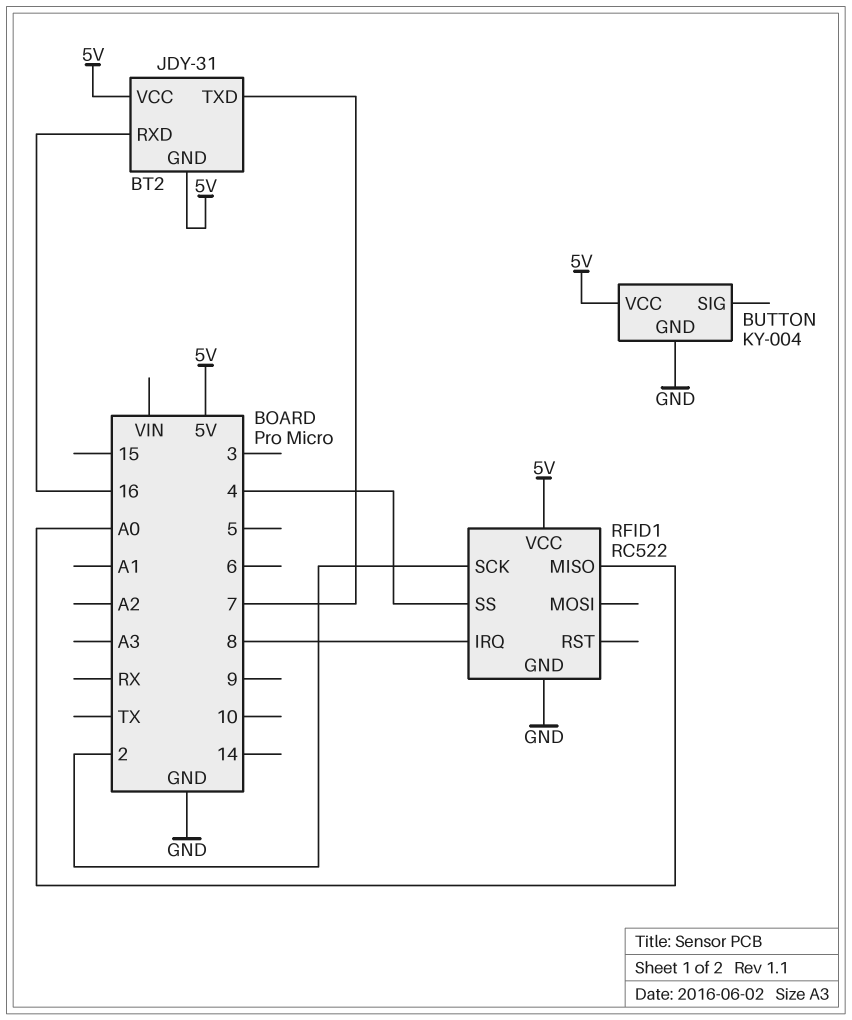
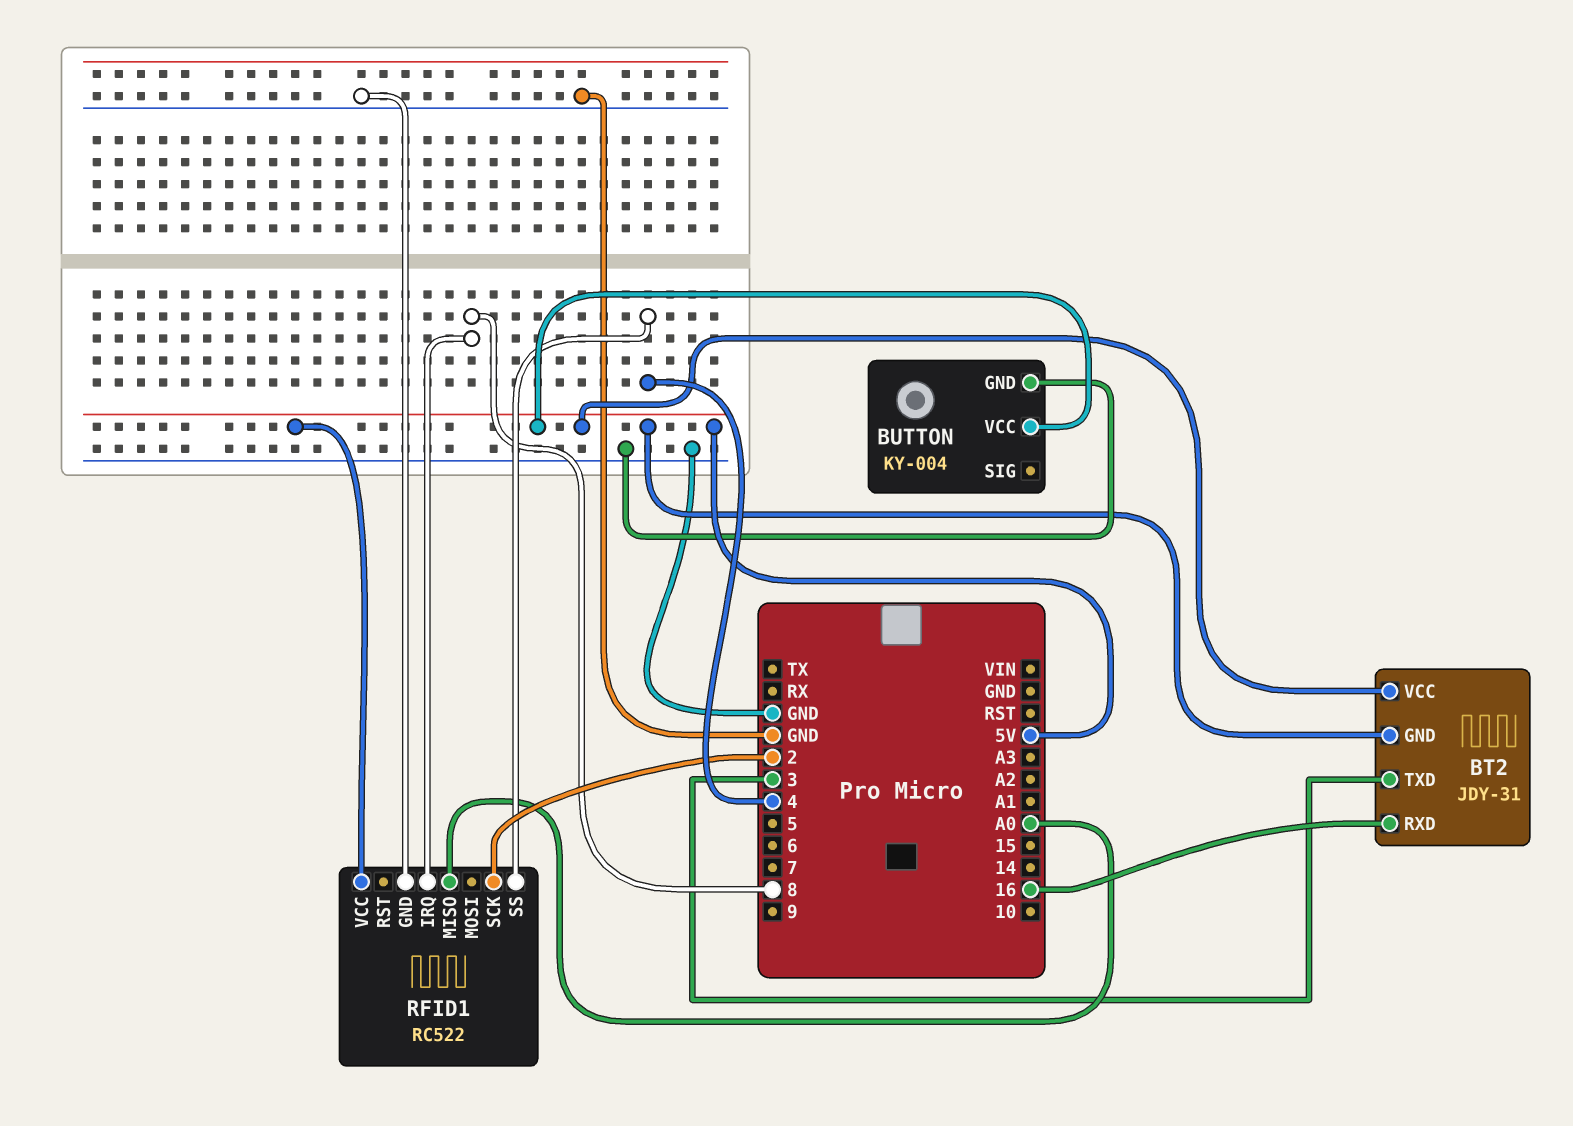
BT2 pin TXD: 7 -> 3

